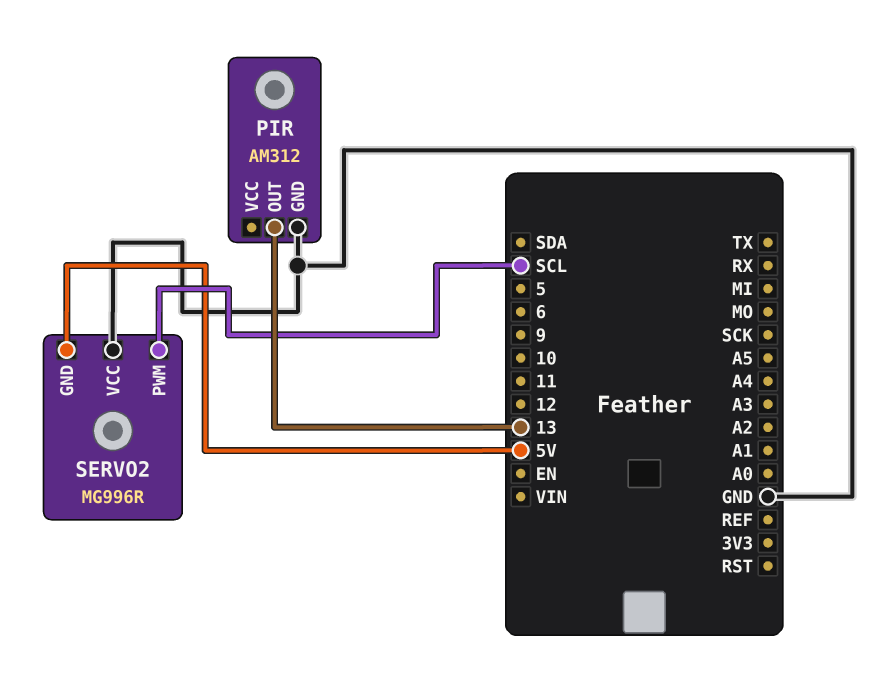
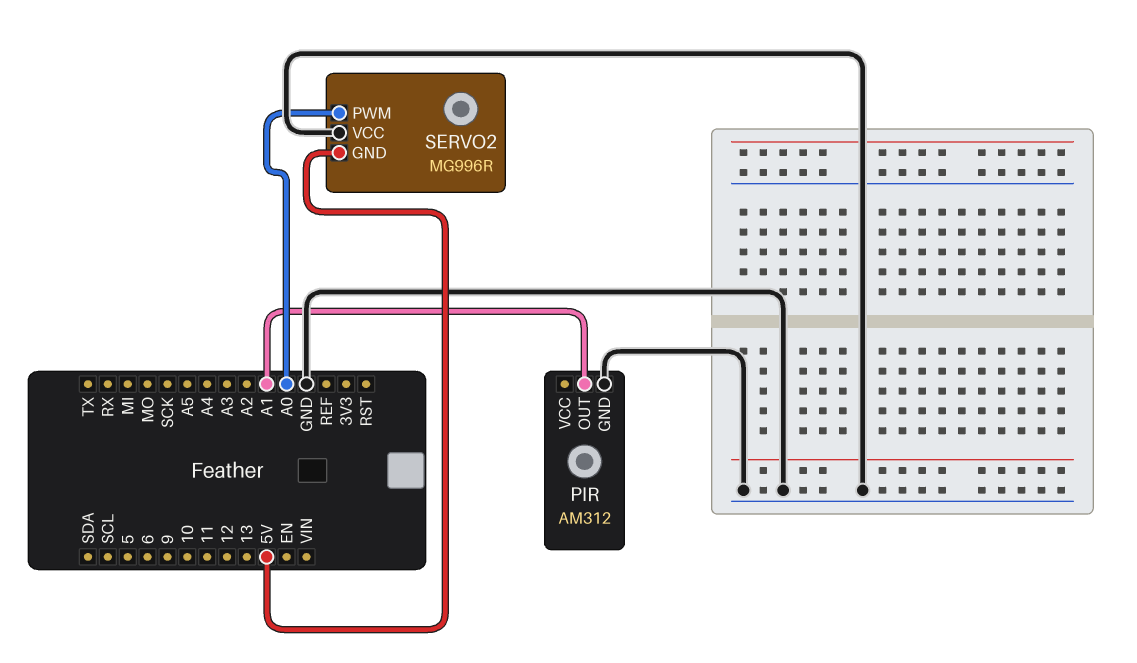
PIR pin OUT: 13 -> A1
SERVO2 pin PWM: SCL -> A0

